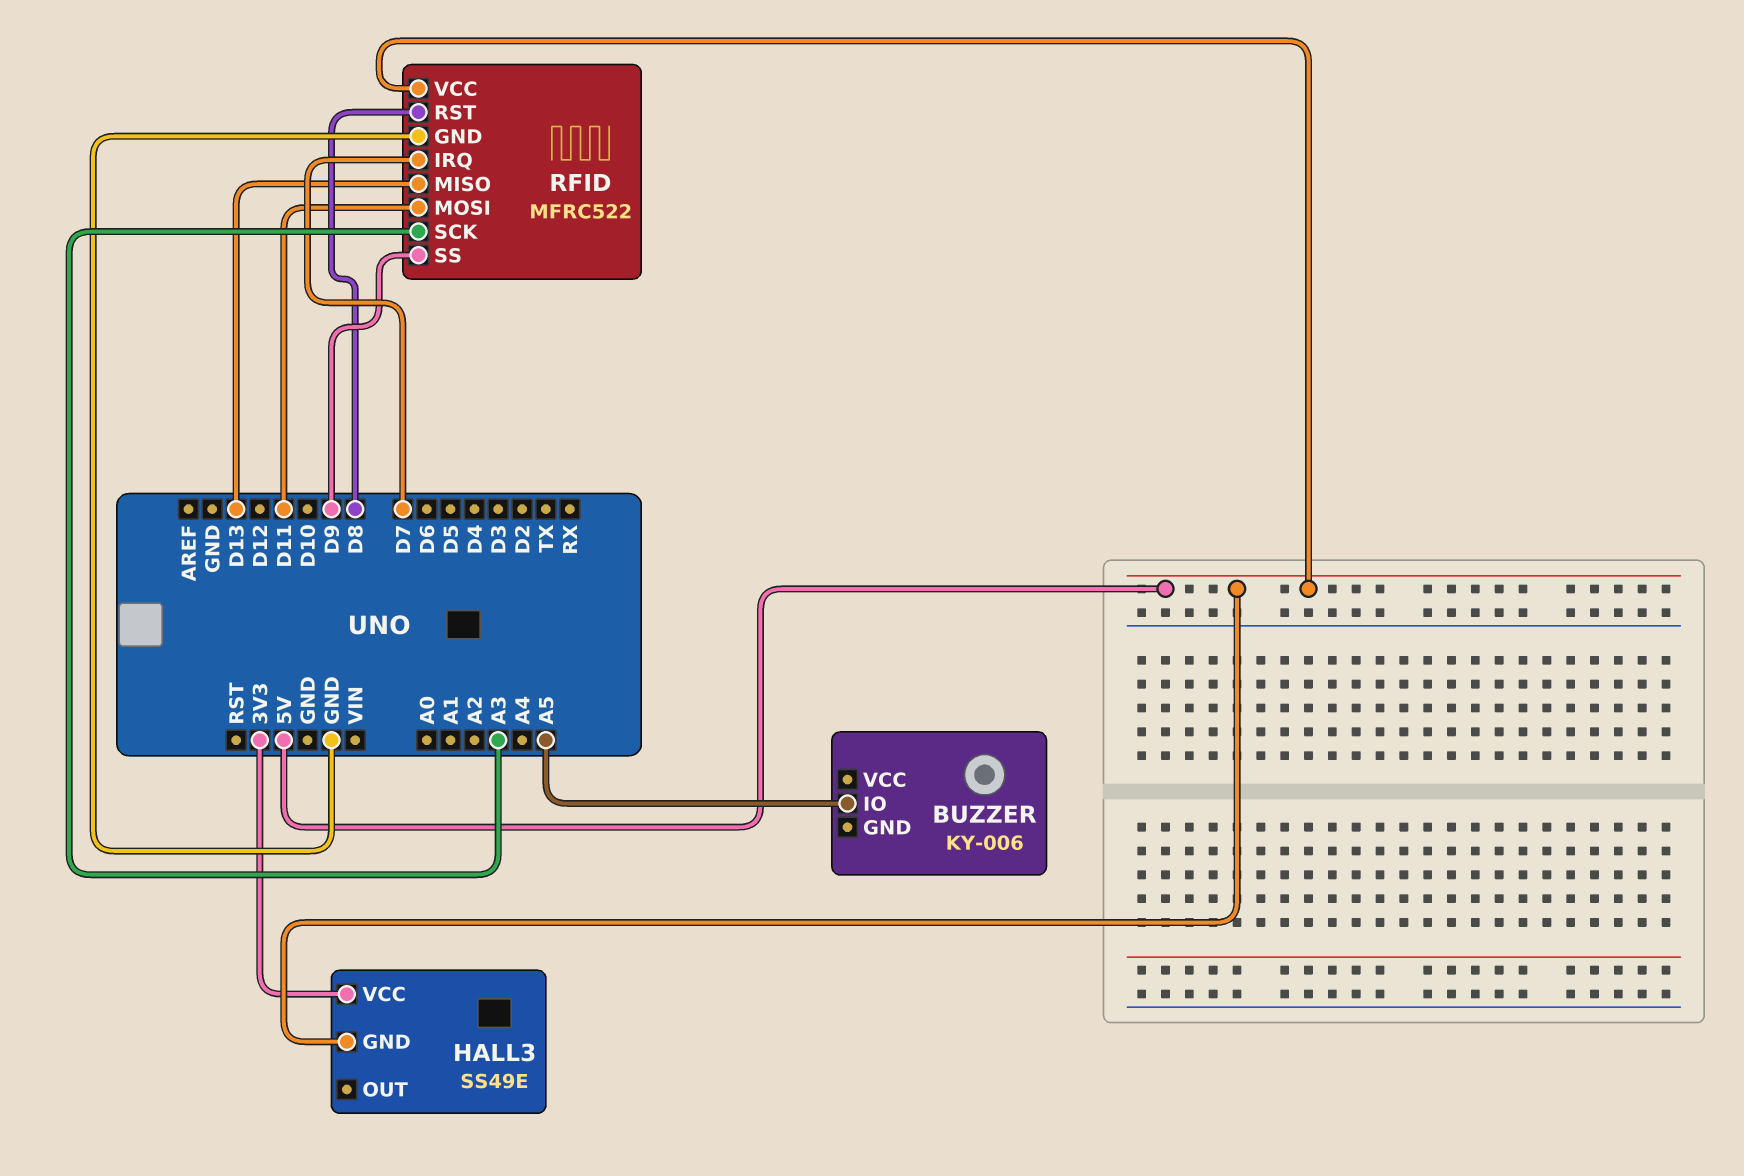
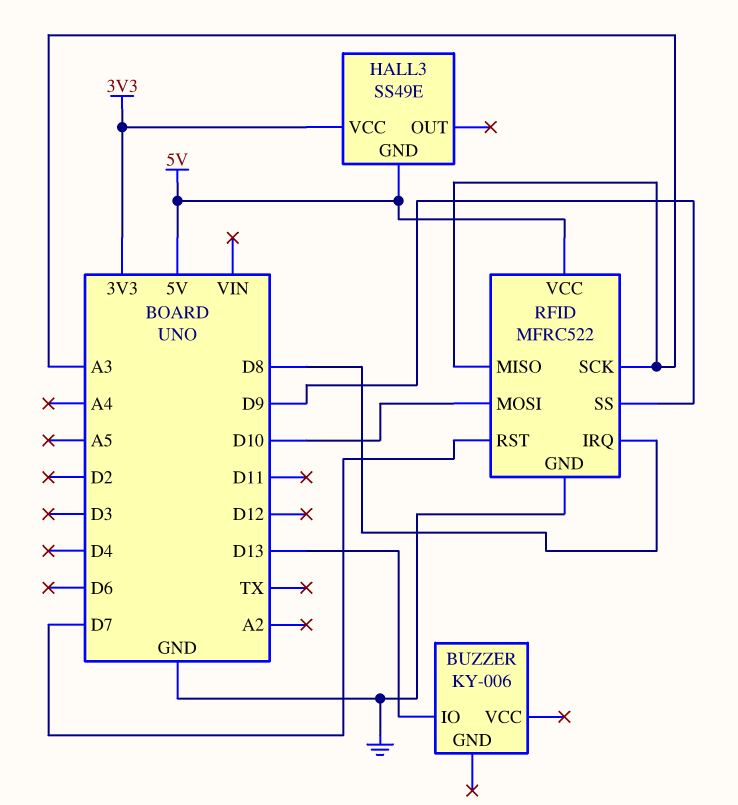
BUZZER pin IO: A5 -> D13
RFID pin IRQ: D7 -> D8
RFID pin MISO: D13 -> A3
RFID pin MOSI: D11 -> D10
RFID pin RST: D8 -> D7

